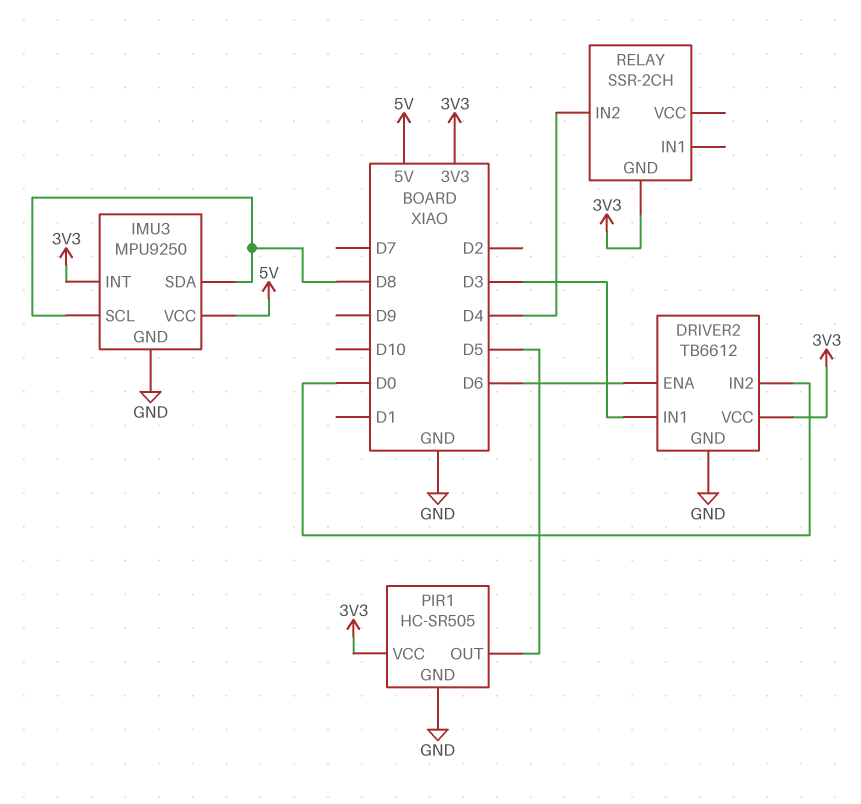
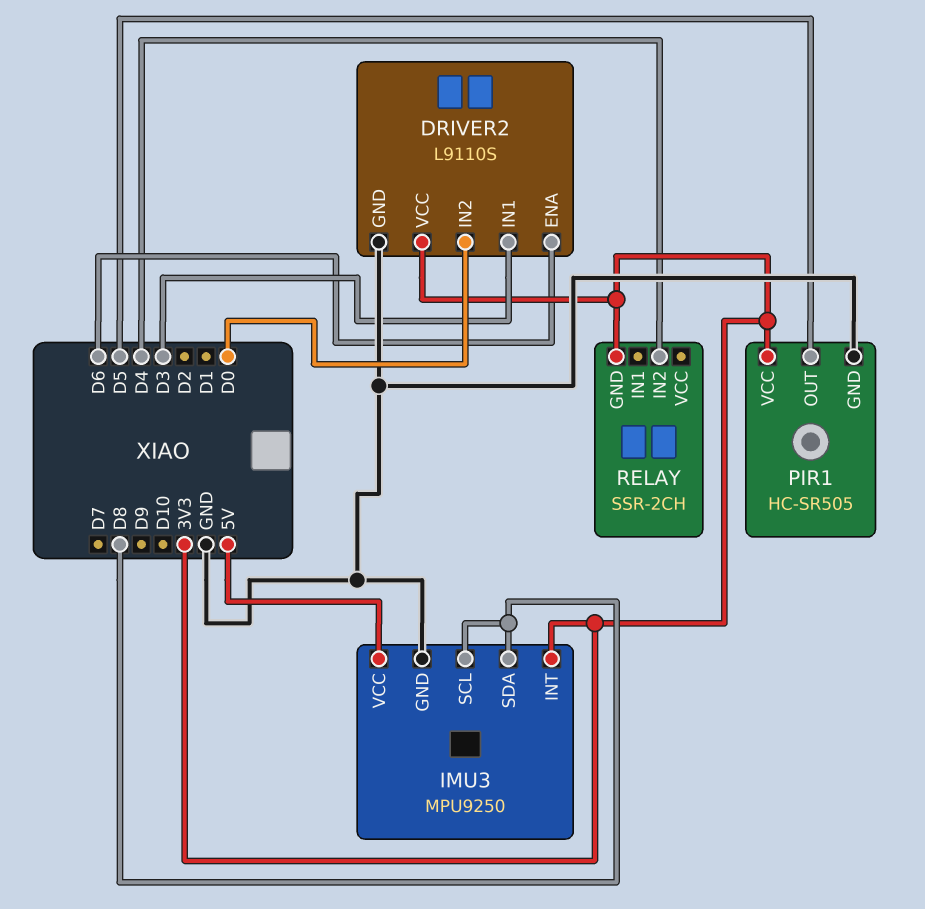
DRIVER2: TB6612 -> L9110S

